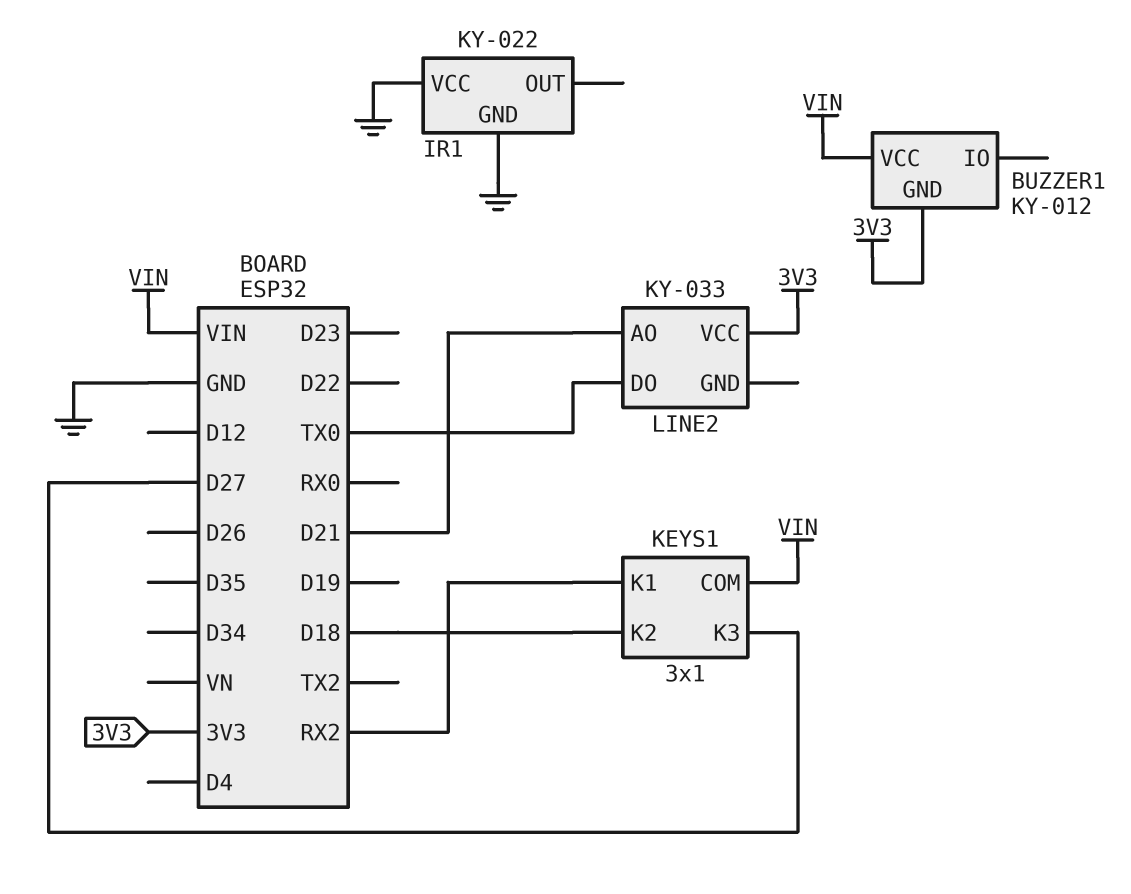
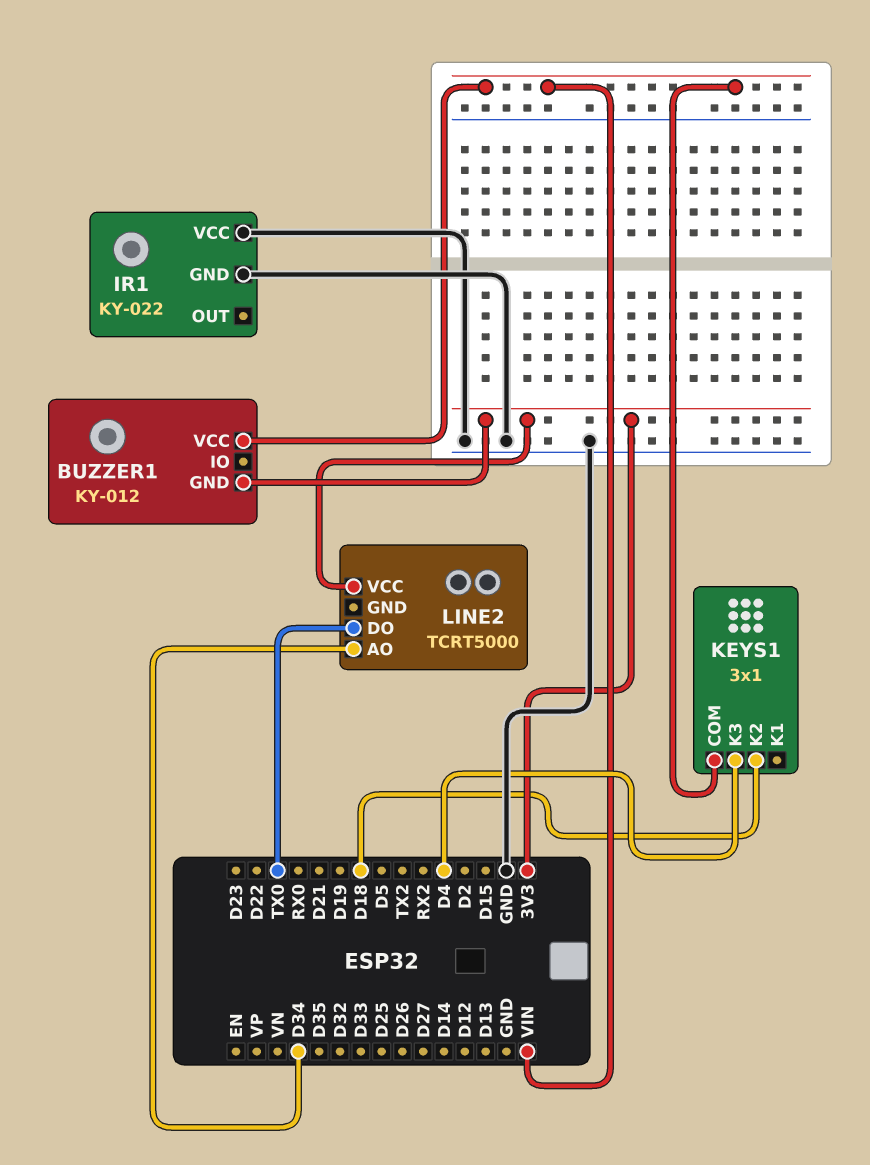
KEYS1 pin K1: RX2 -> none
KEYS1 pin K3: D27 -> D4
LINE2: KY-033 -> TCRT5000
LINE2 pin AO: D21 -> D34

